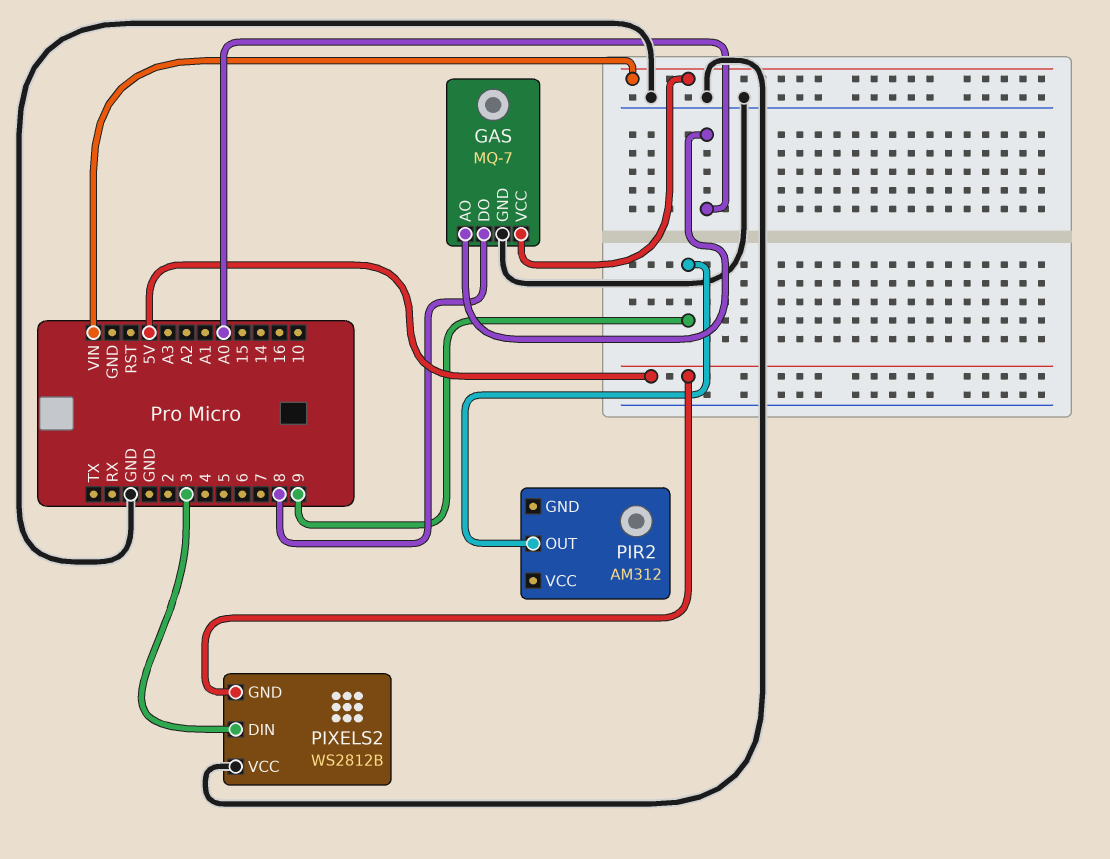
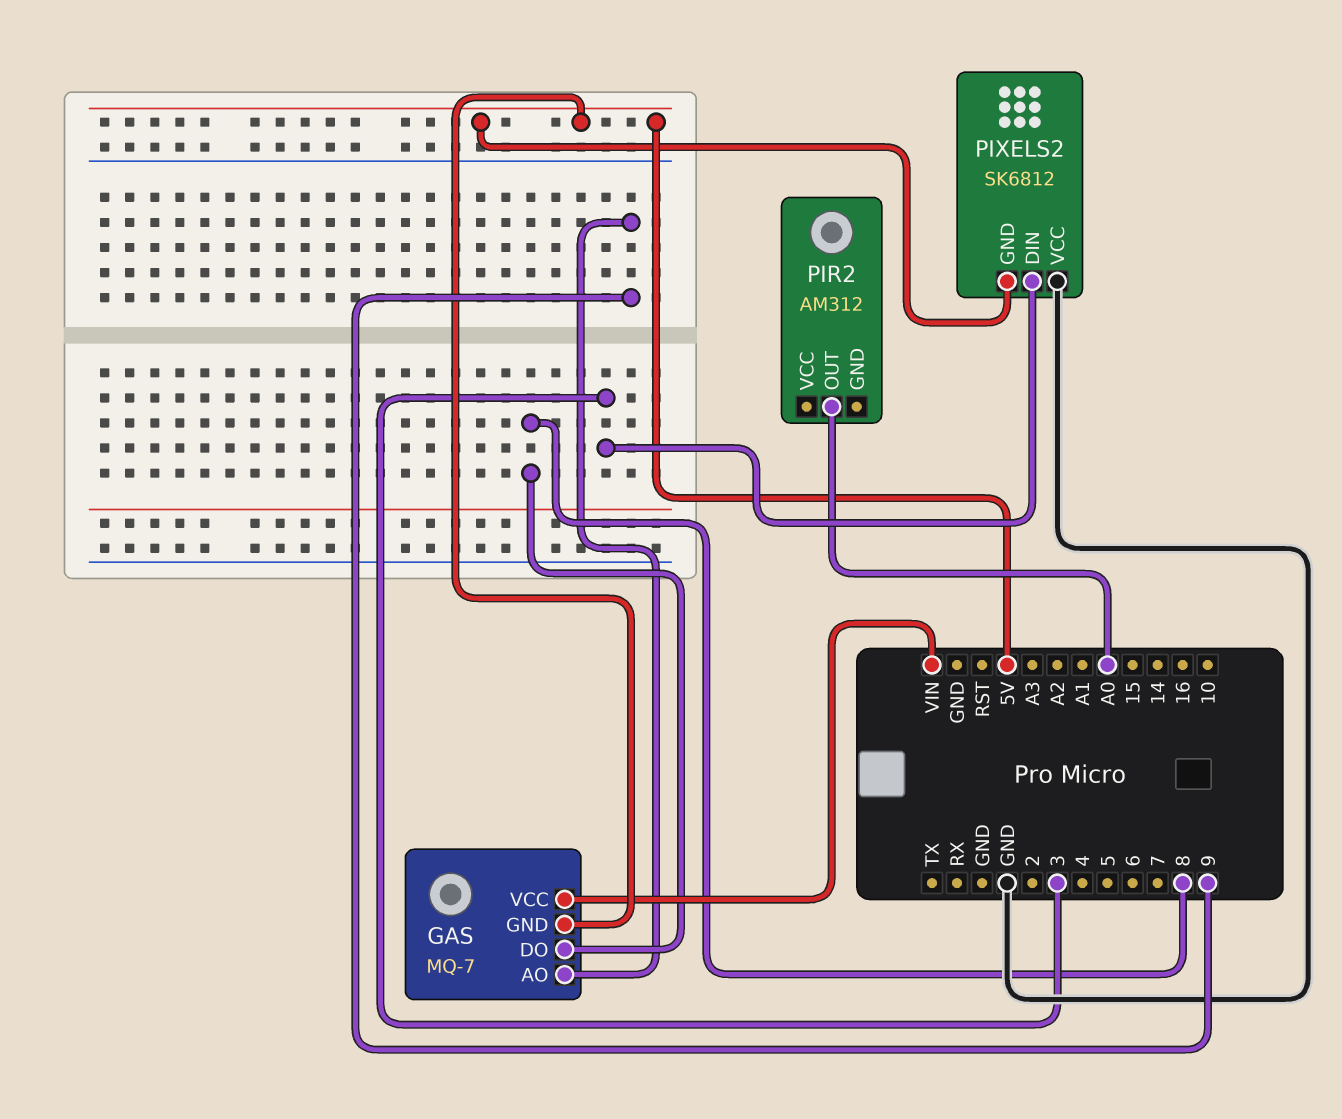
GAS pin AO: A0 -> 9
GAS pin GND: GND -> 5V
PIR2 pin OUT: 9 -> A0
PIXELS2: WS2812B -> SK6812

